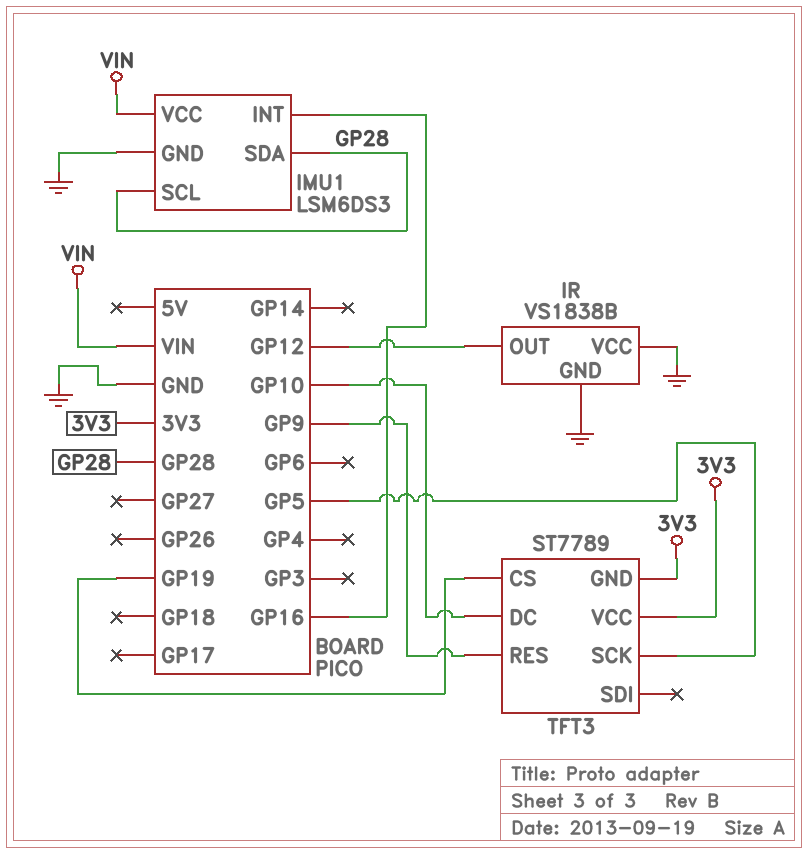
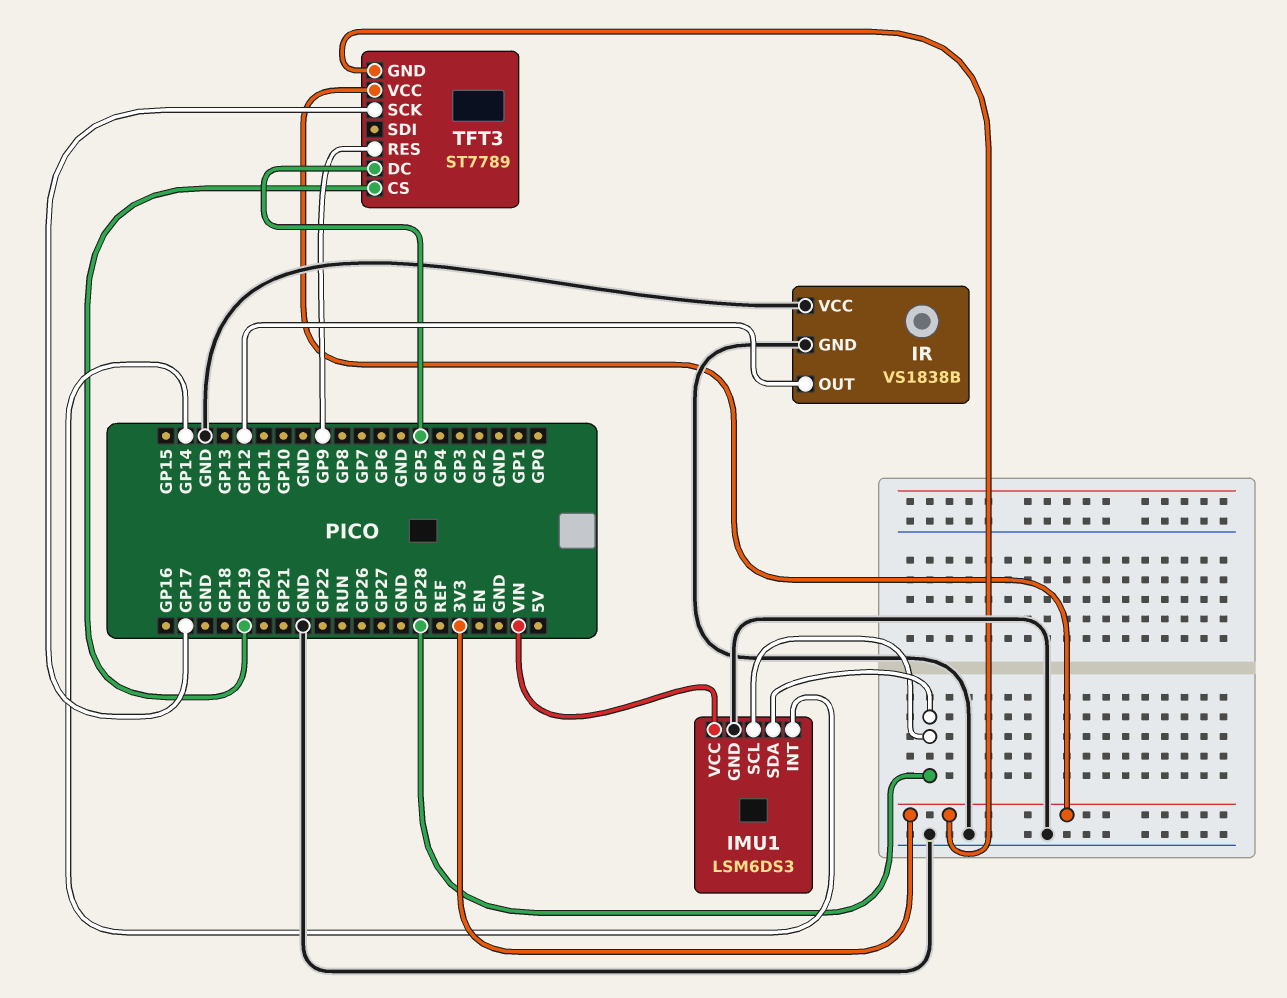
IMU1 pin INT: GP16 -> GP14
TFT3 pin DC: GP10 -> GP5
TFT3 pin SCK: GP5 -> GP17

